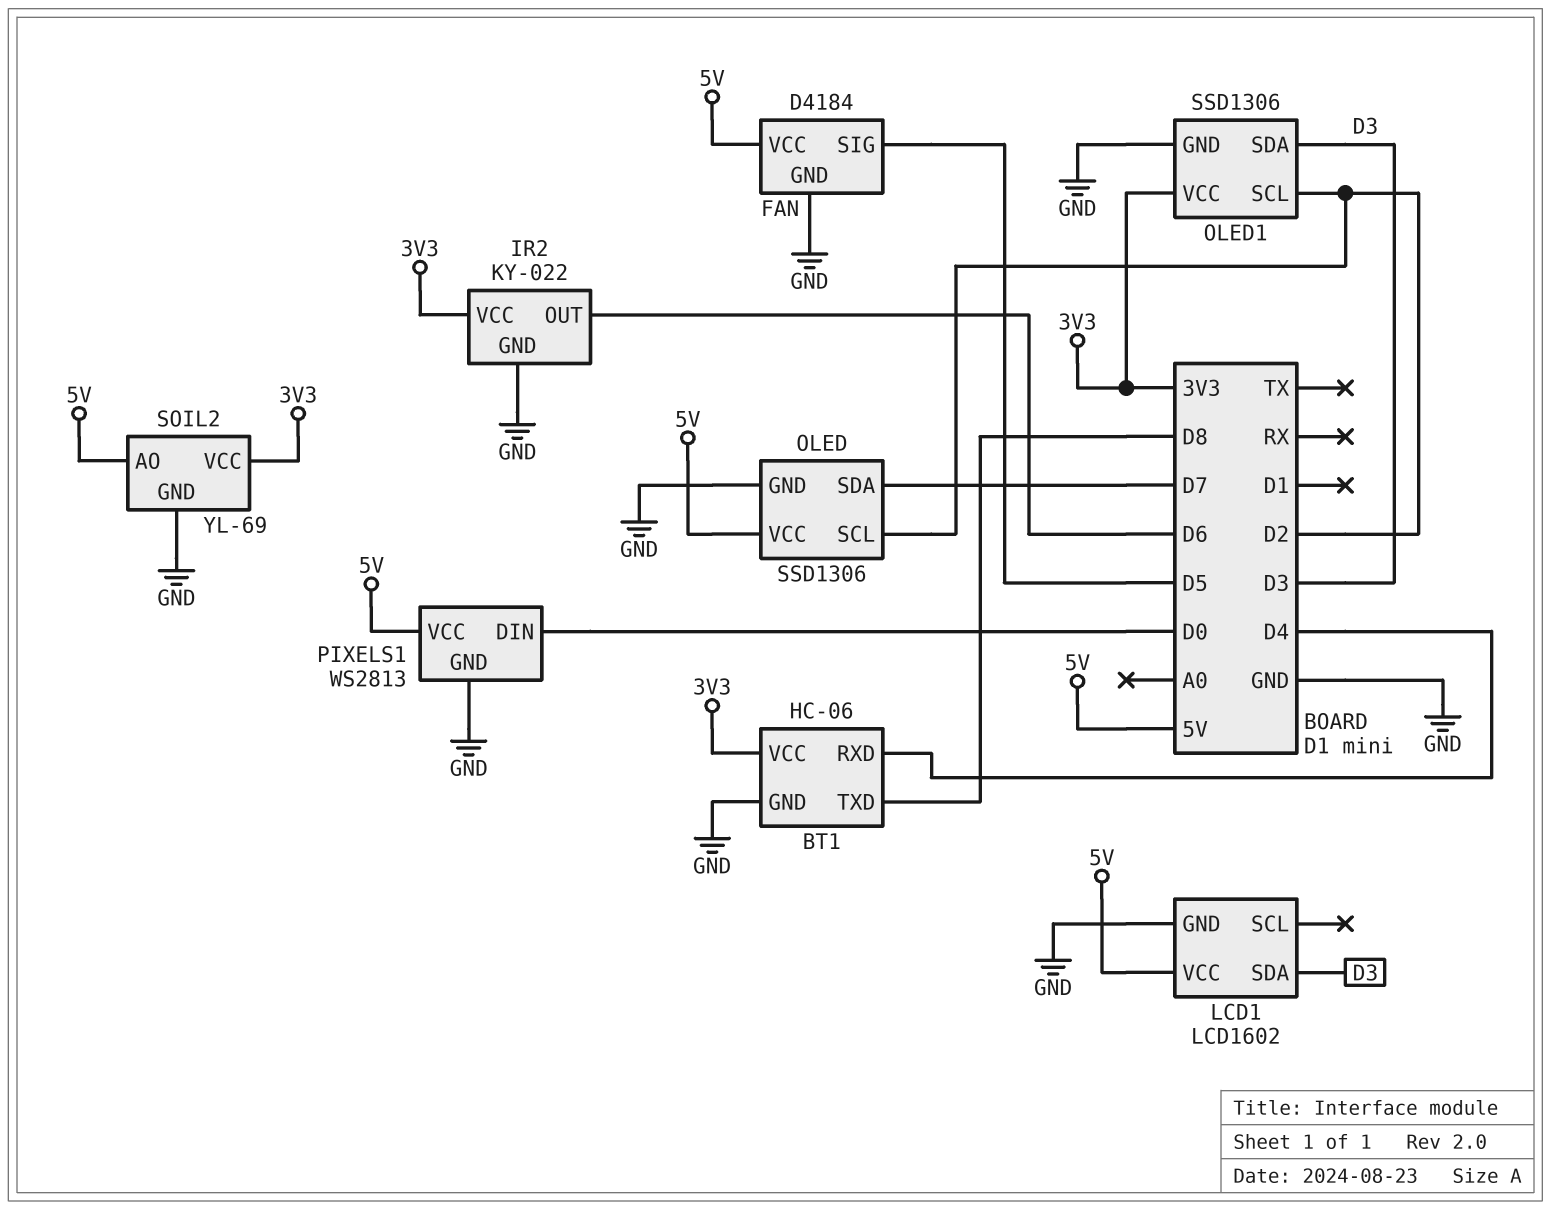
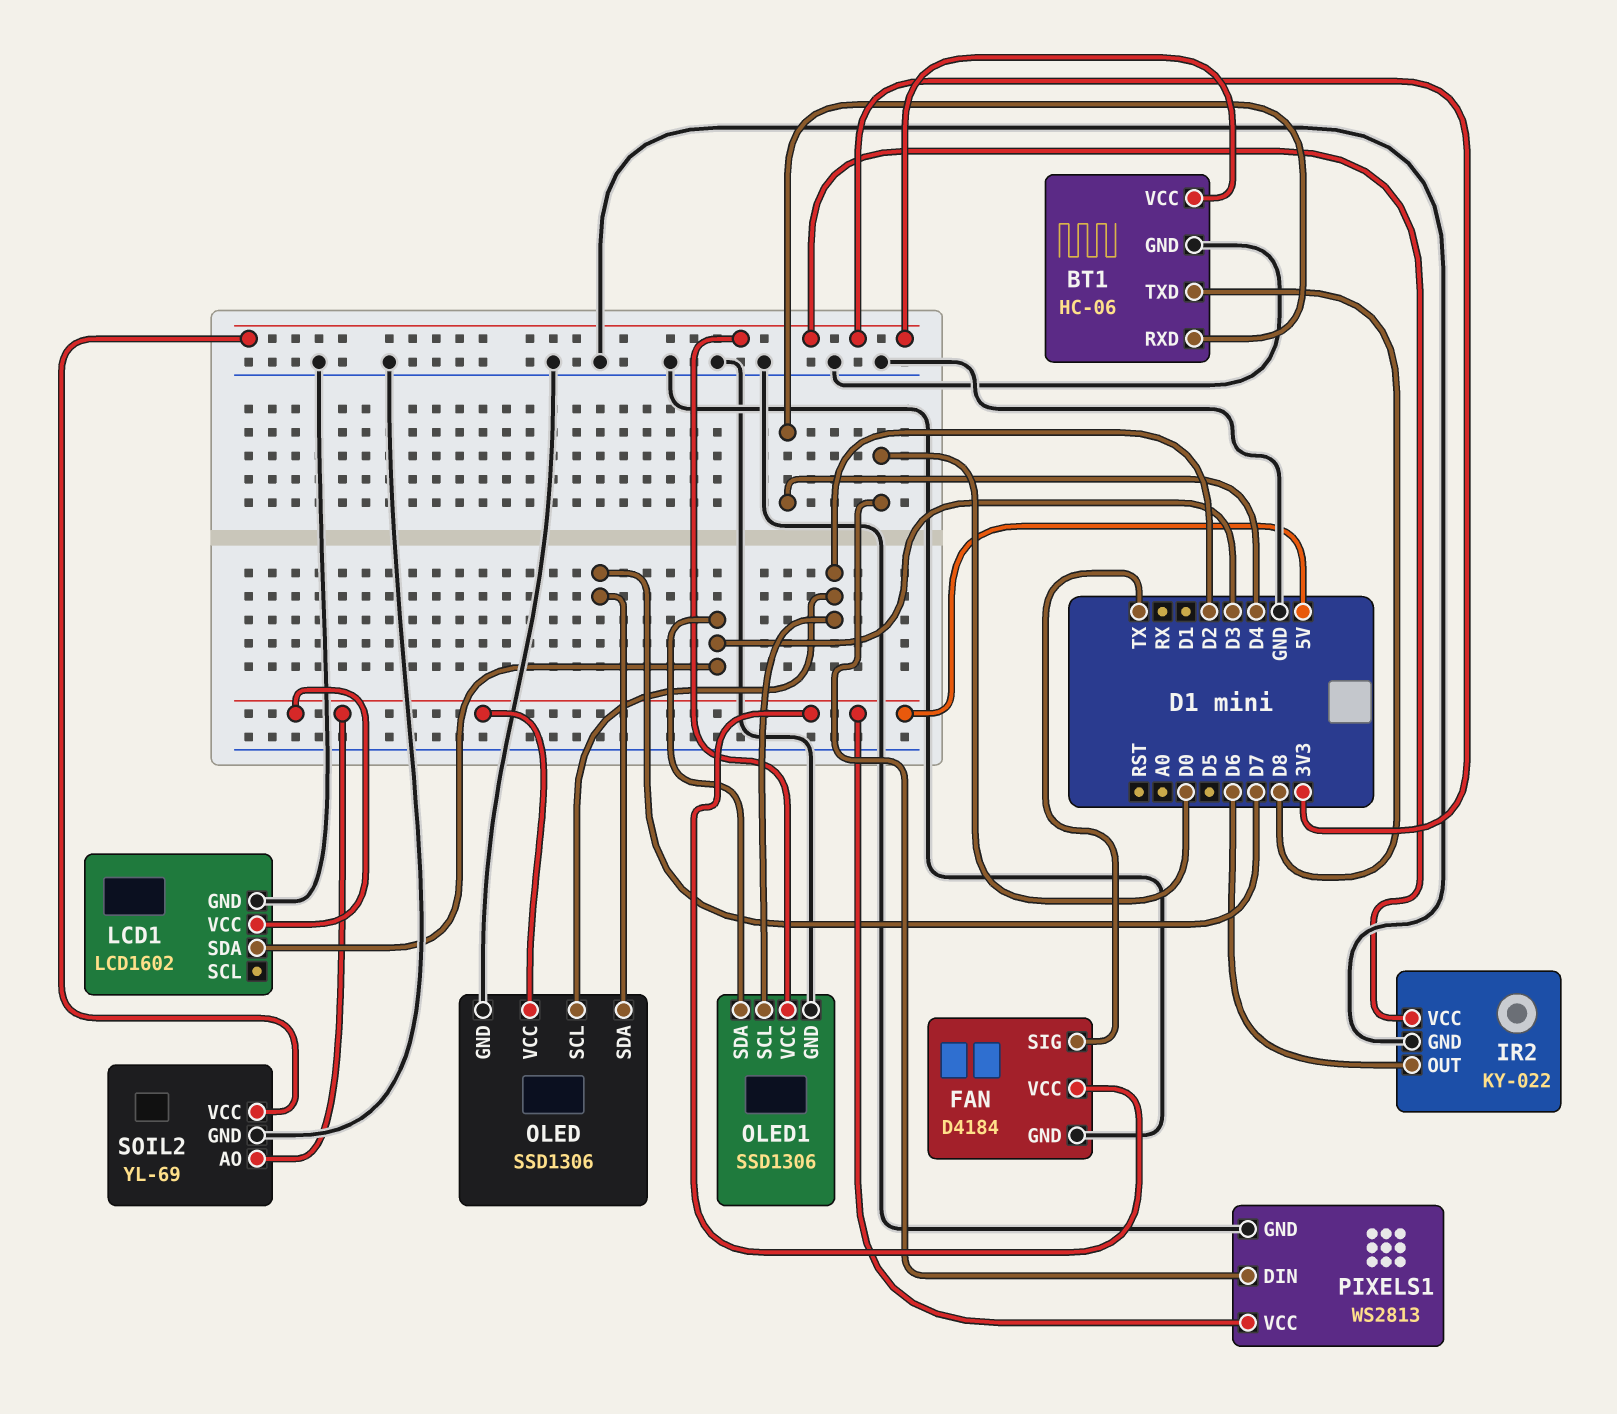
FAN pin SIG: D5 -> TX

